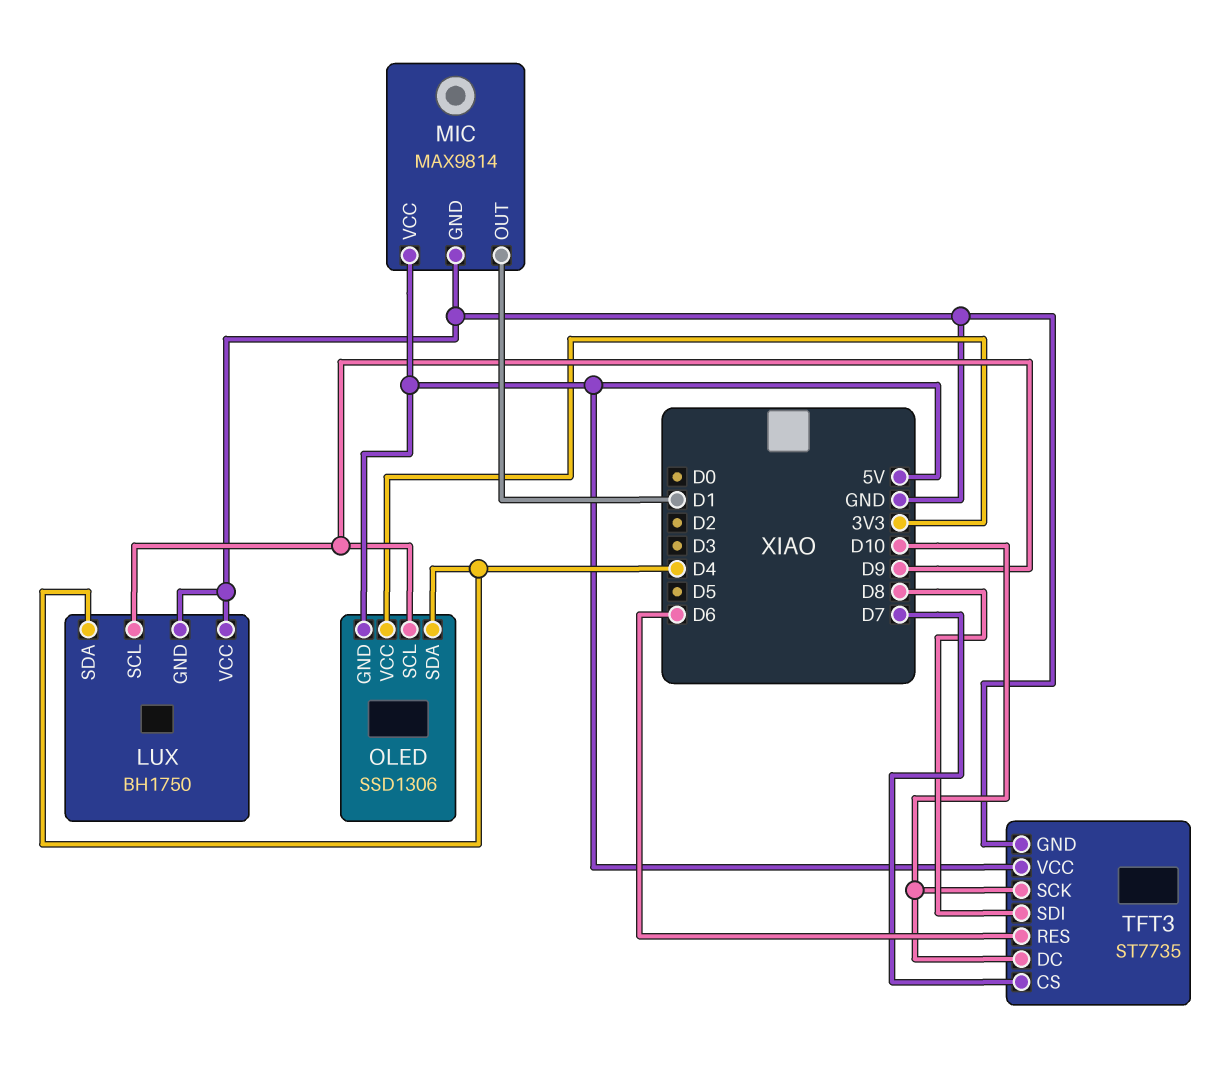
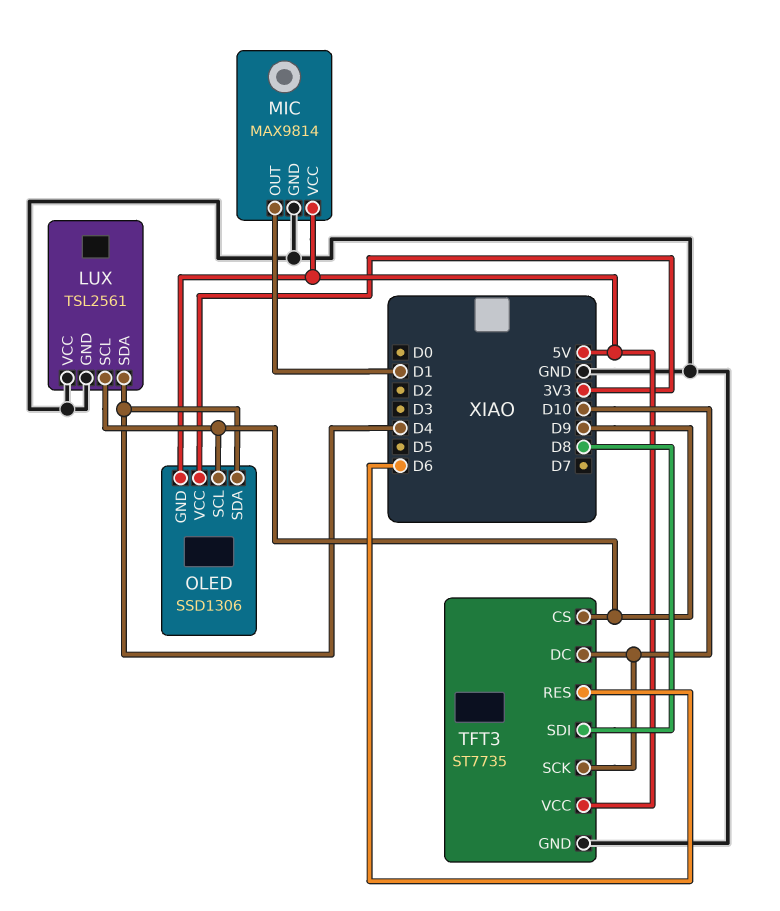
LUX: BH1750 -> TSL2561
TFT3 pin CS: D7 -> D9

